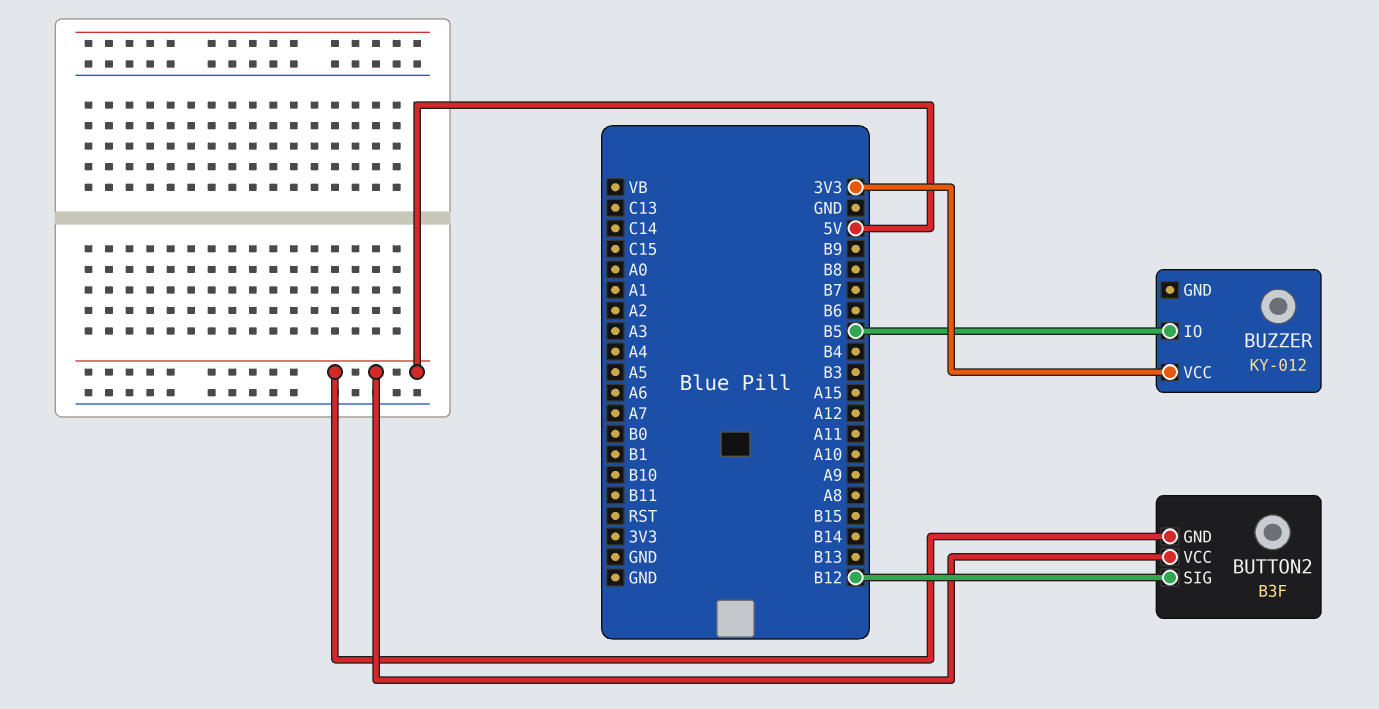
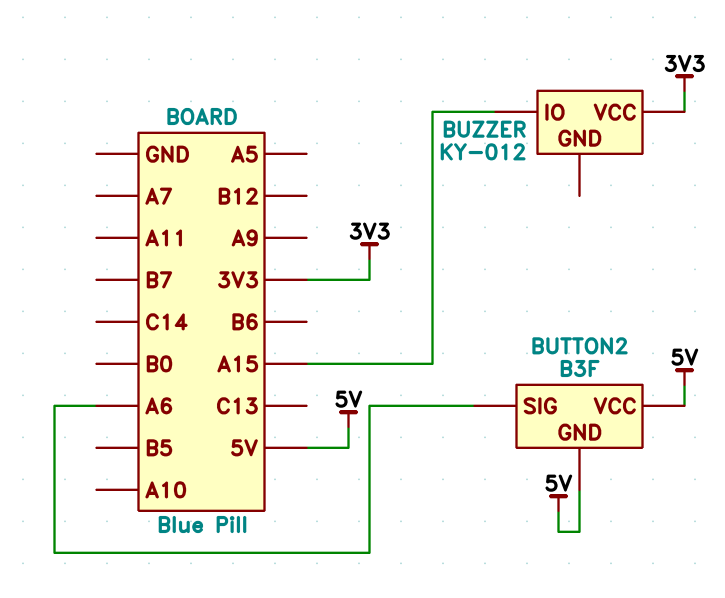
BUTTON2 pin SIG: B12 -> A6
BUZZER pin IO: B5 -> A15

